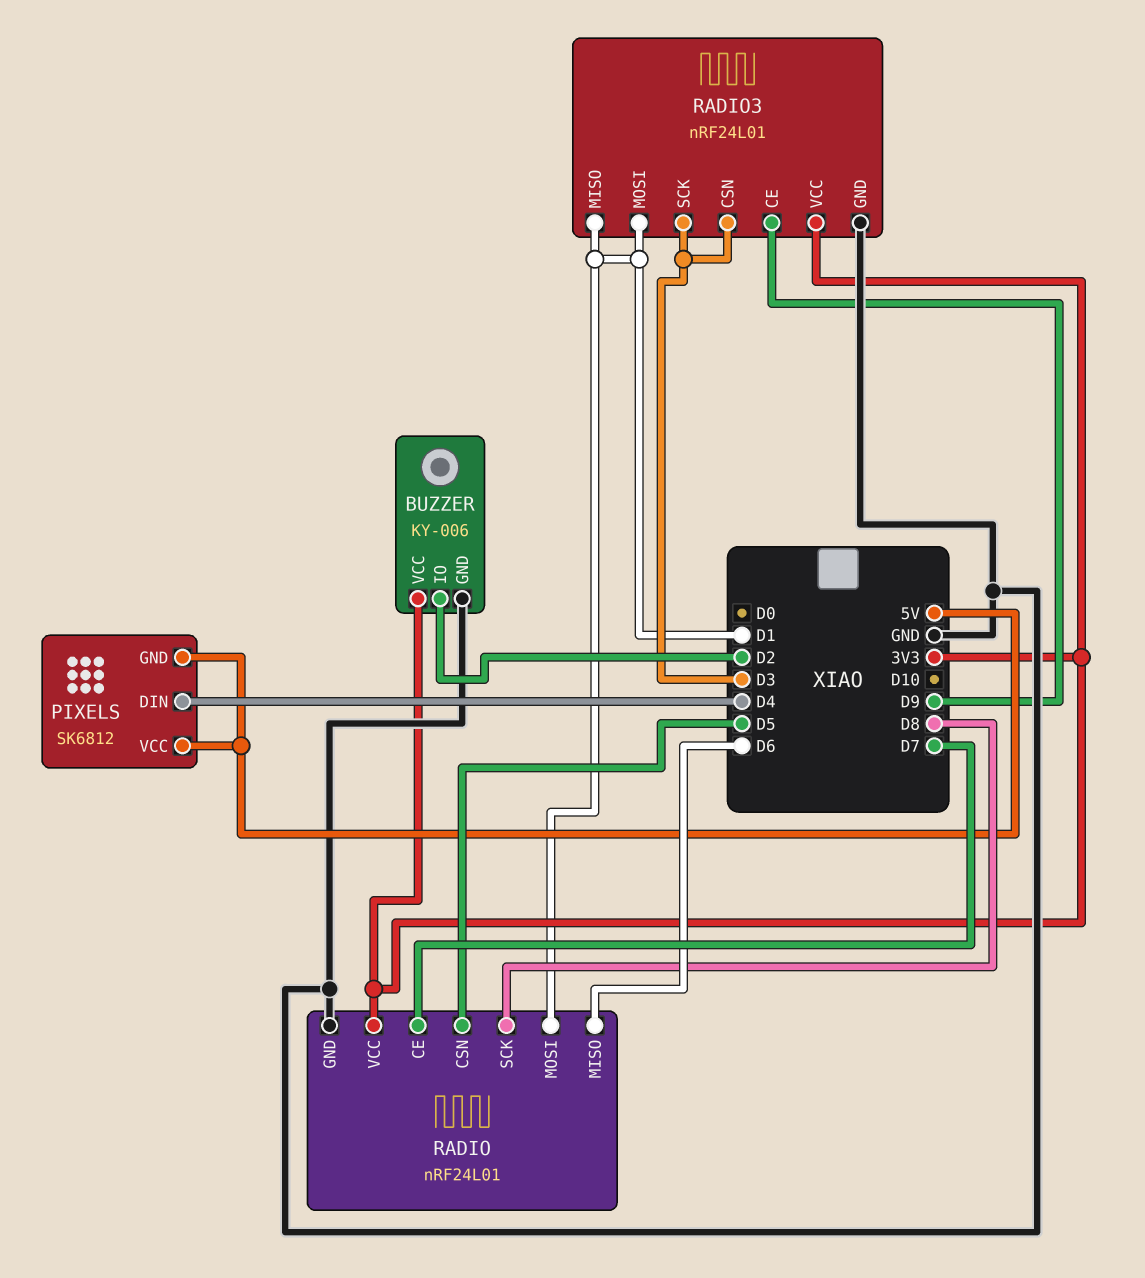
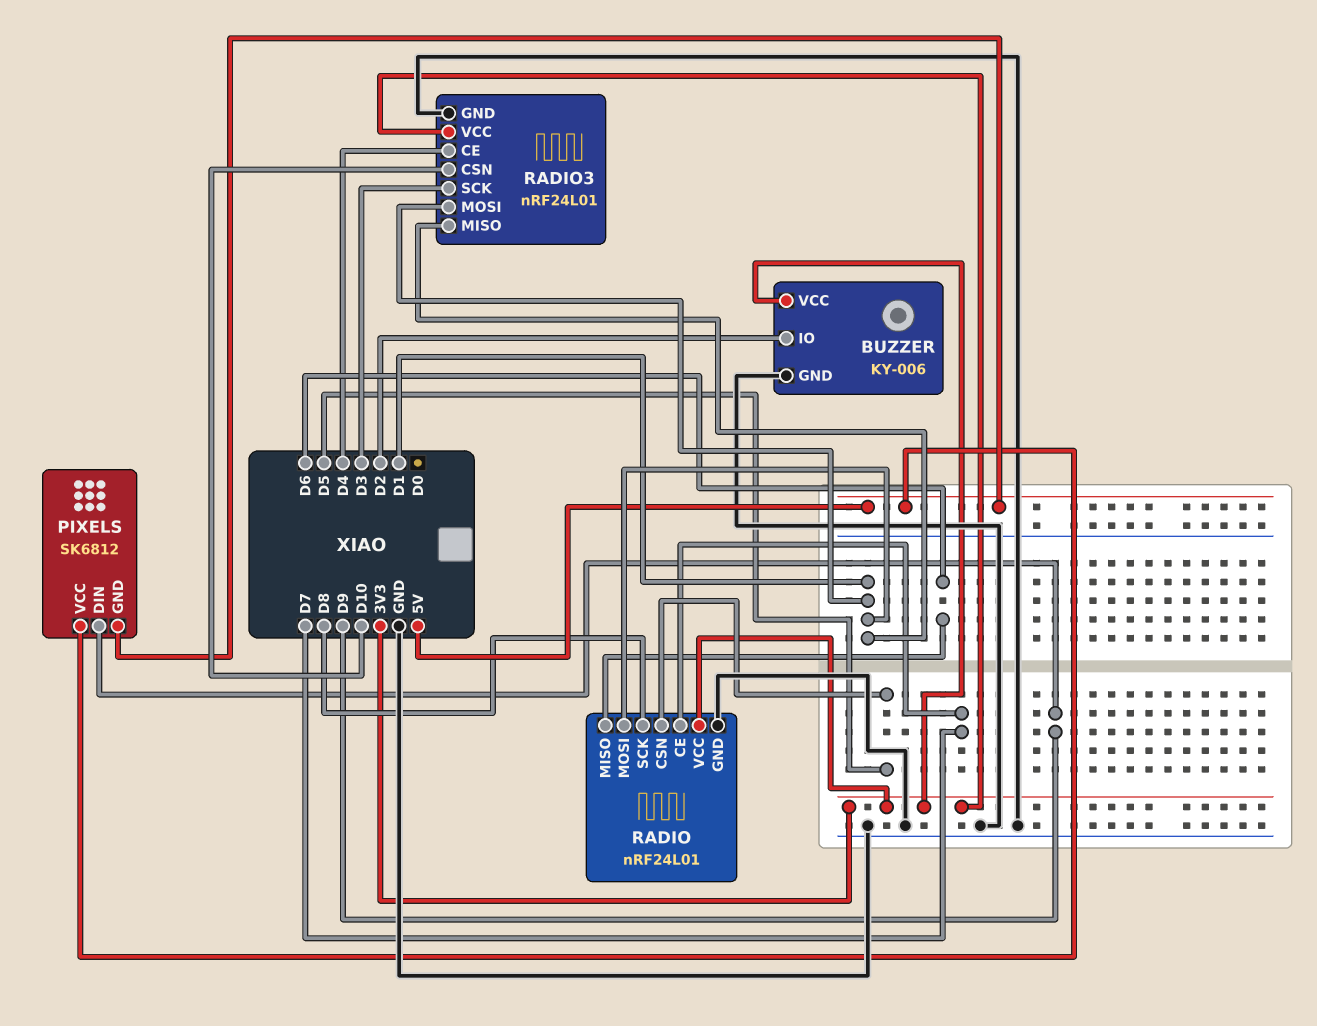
PIXELS pin DIN: D4 -> D9
RADIO3 pin CE: D9 -> D4
RADIO3 pin CSN: D3 -> D10

